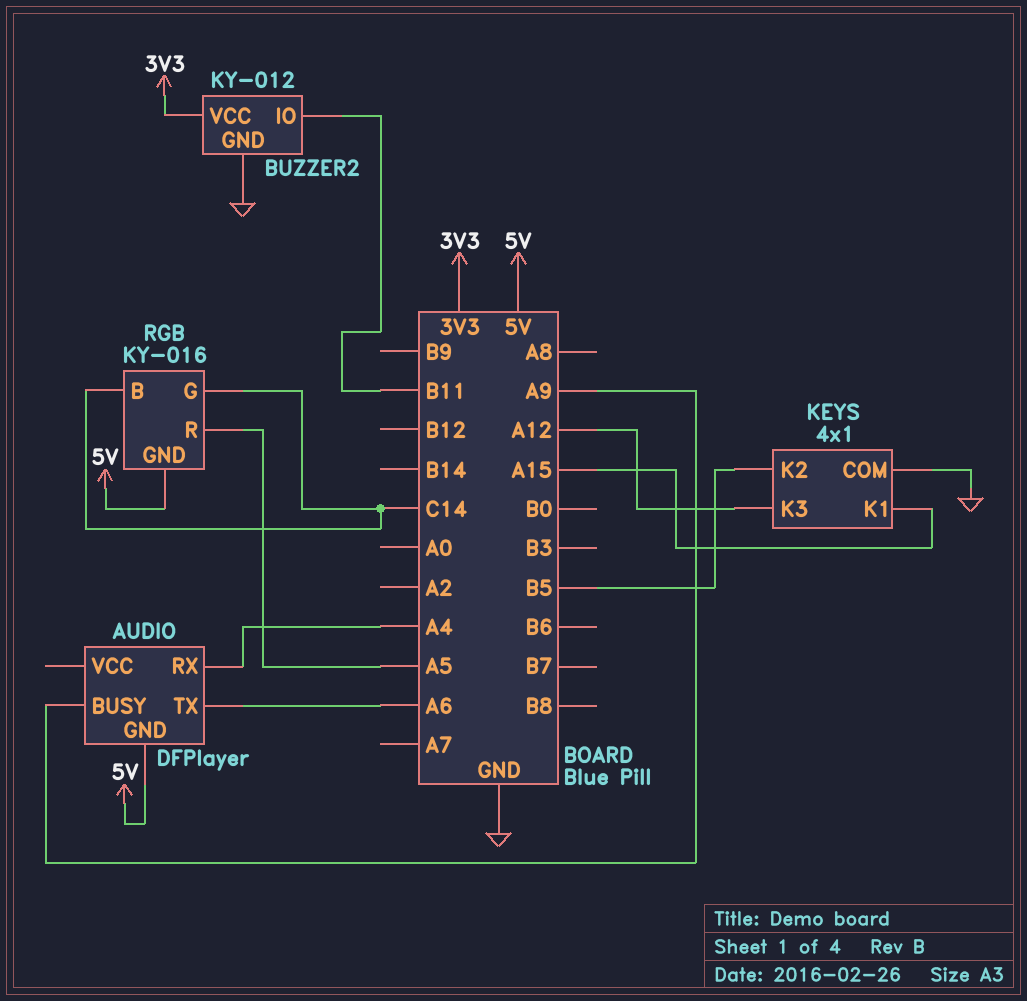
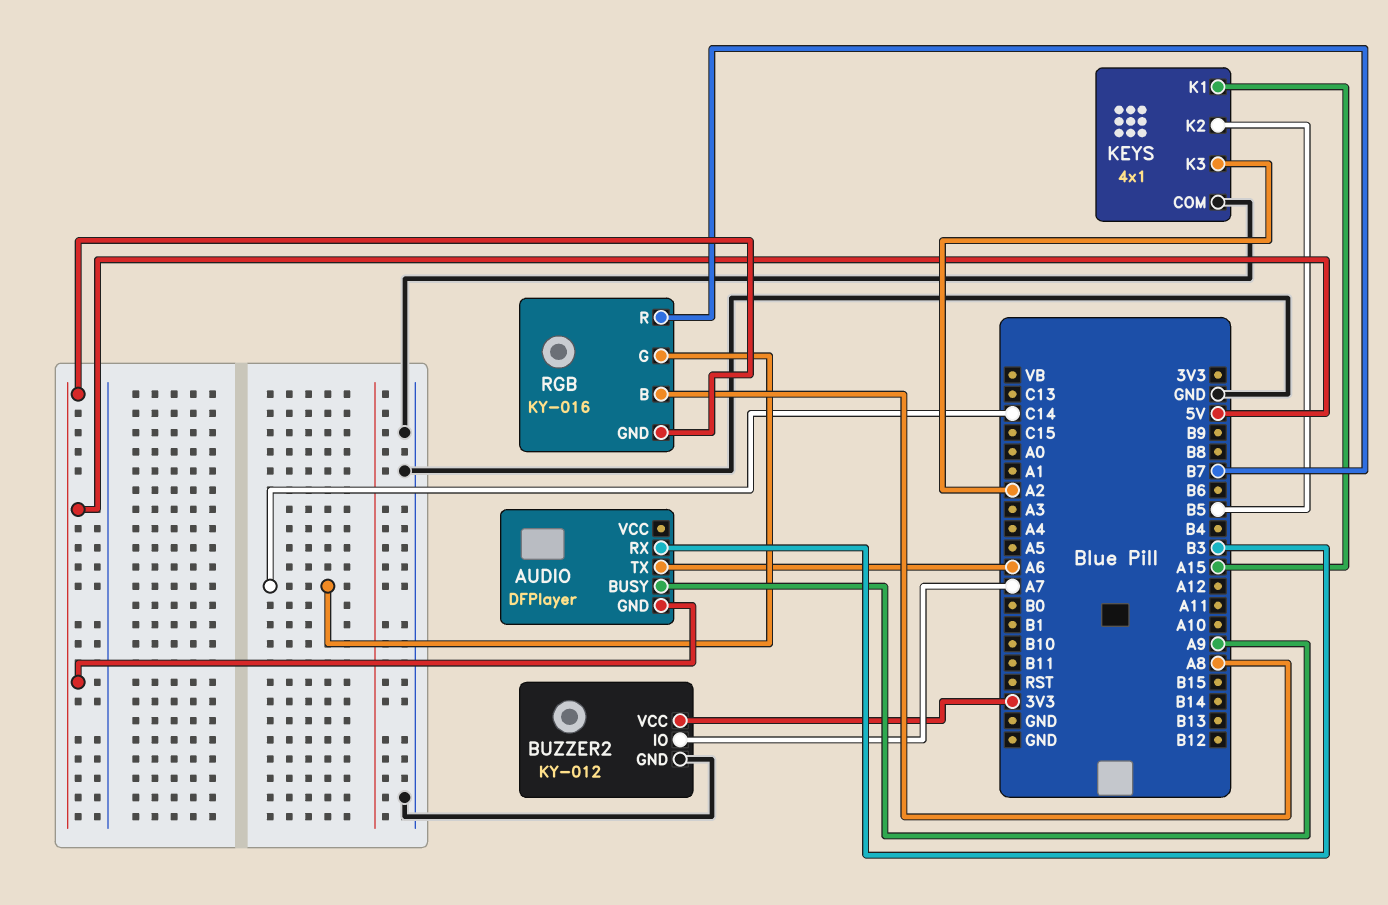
AUDIO pin RX: A4 -> B3
BUZZER2 pin IO: B11 -> A7
KEYS pin K3: A12 -> A2
RGB pin B: C14 -> A8
RGB pin R: A5 -> B7

